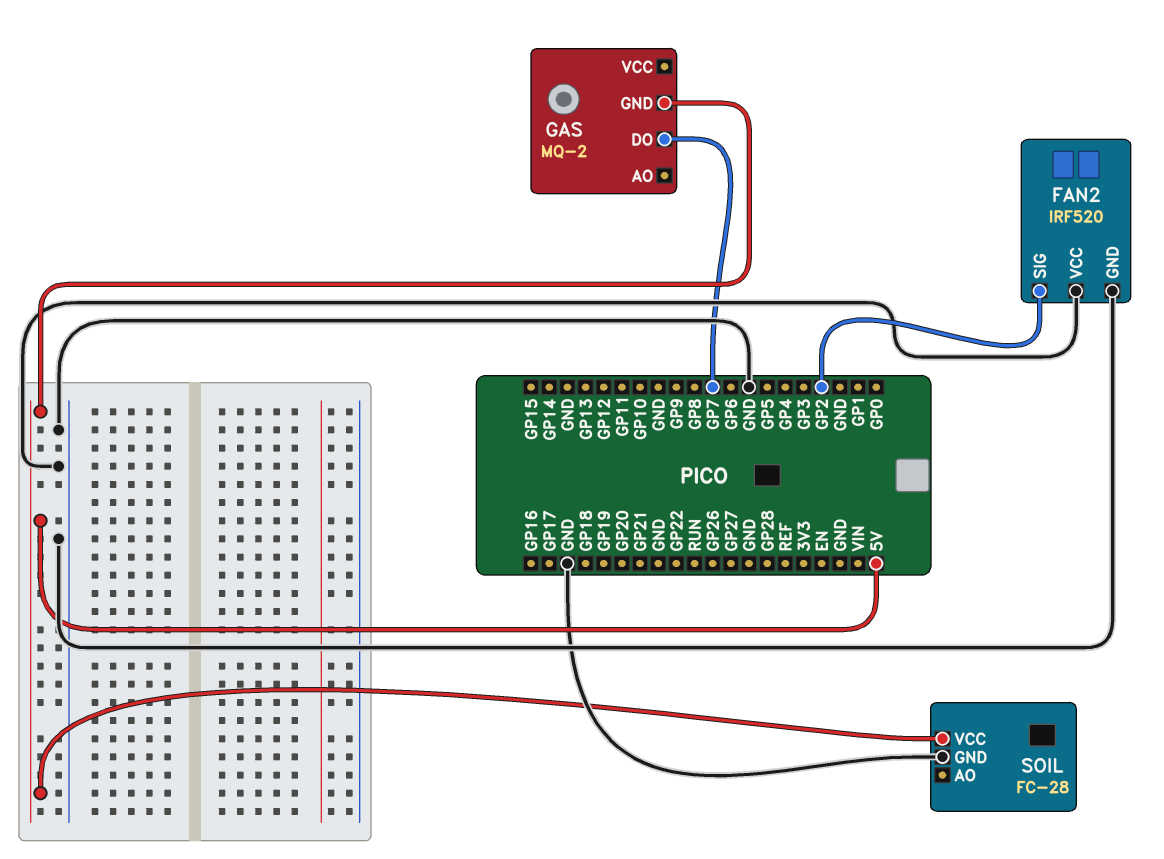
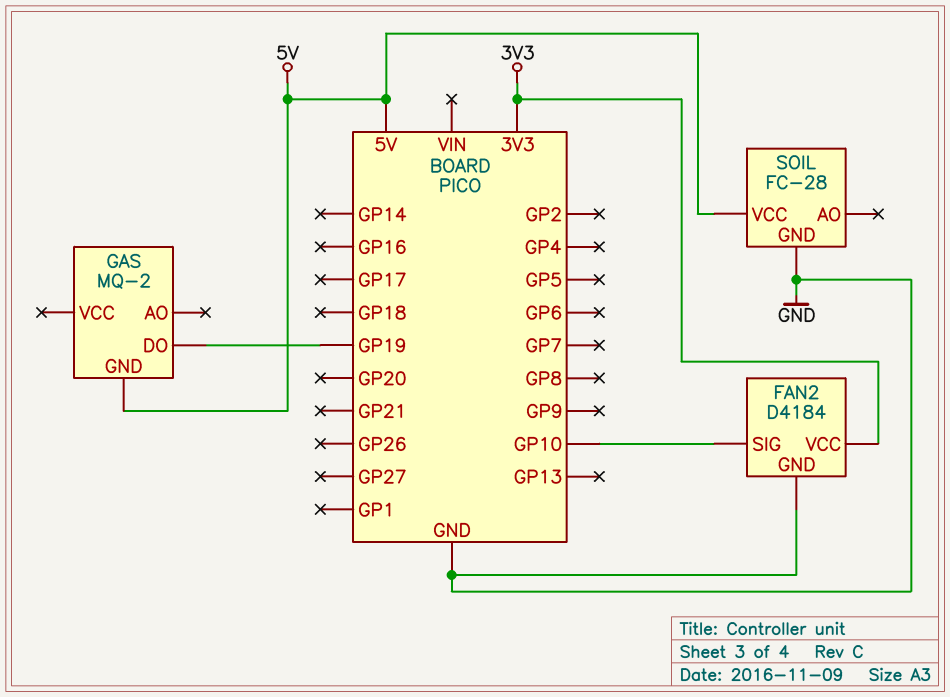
FAN2: IRF520 -> D4184
FAN2 pin SIG: GP2 -> GP10
FAN2 pin VCC: GND -> 3V3
GAS pin DO: GP7 -> GP19

